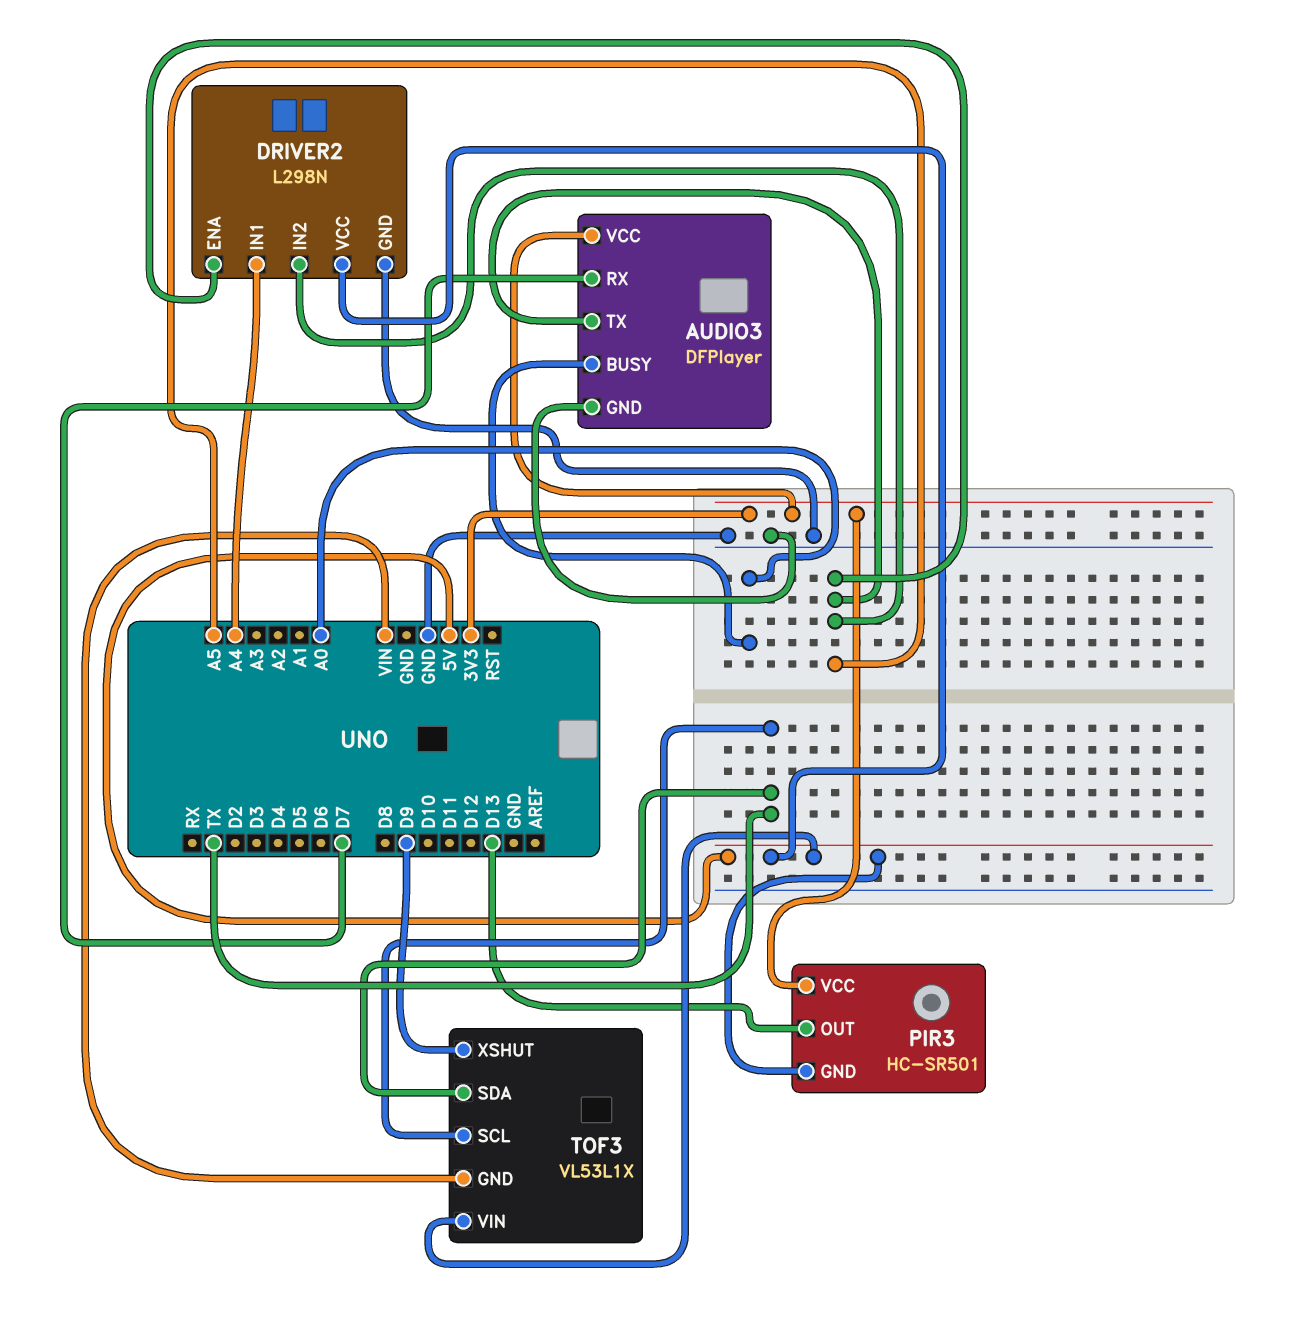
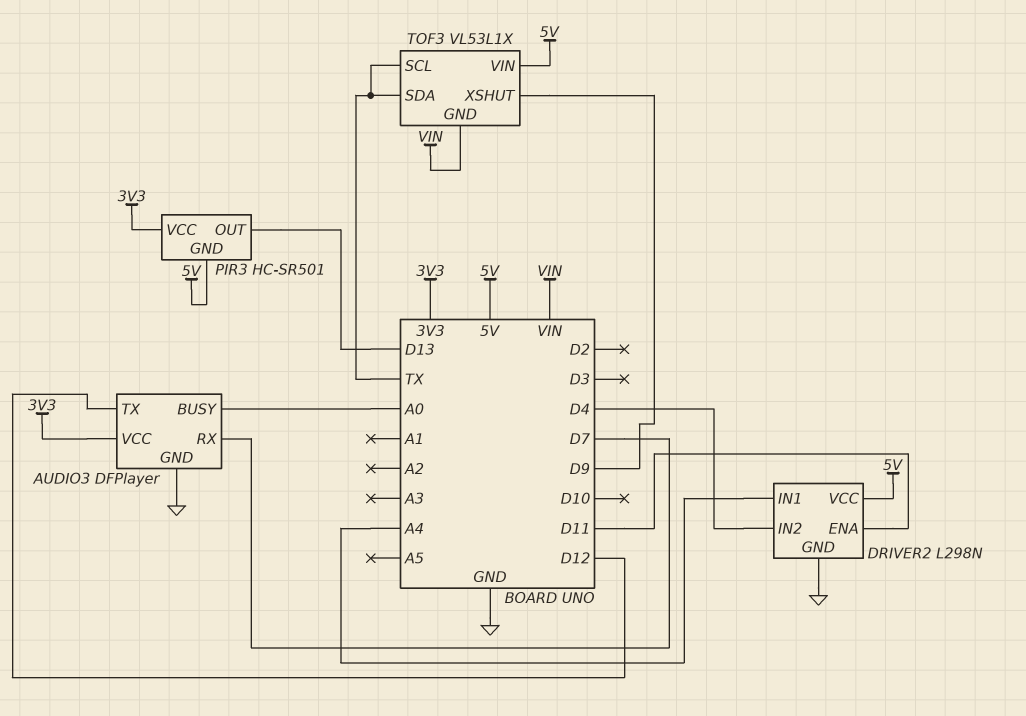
AUDIO3 pin TX: A5 -> D12
DRIVER2 pin ENA: A5 -> D11
DRIVER2 pin IN2: A5 -> D4

